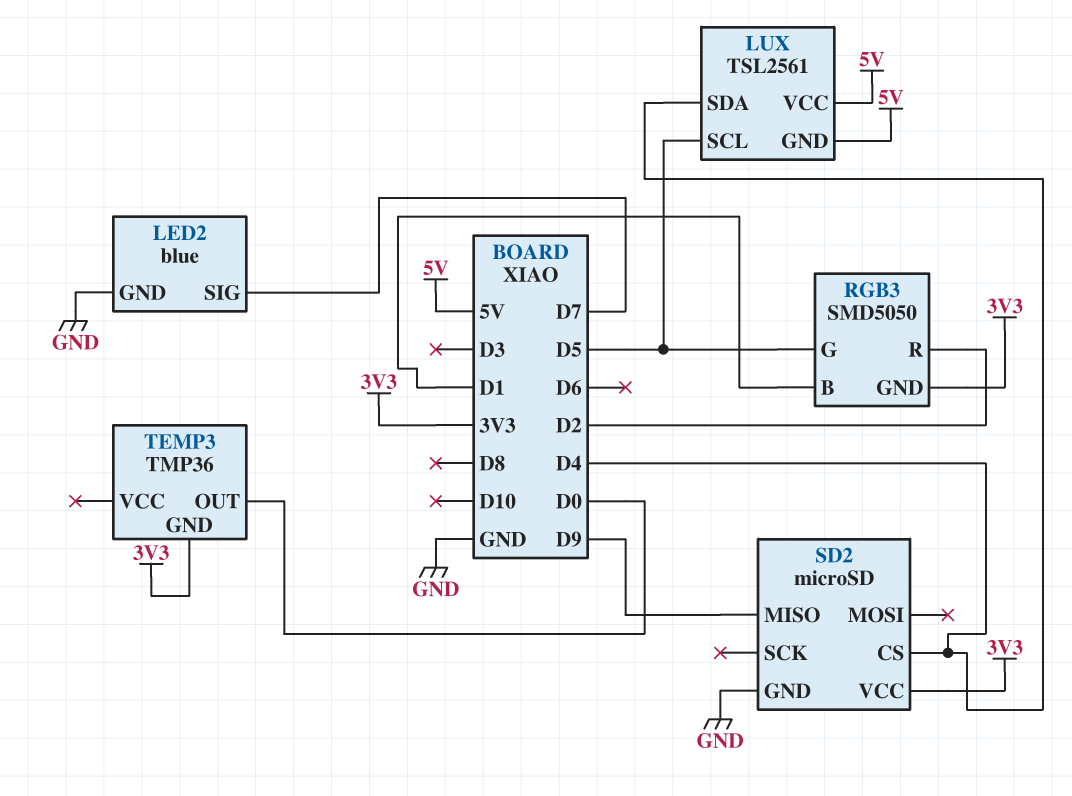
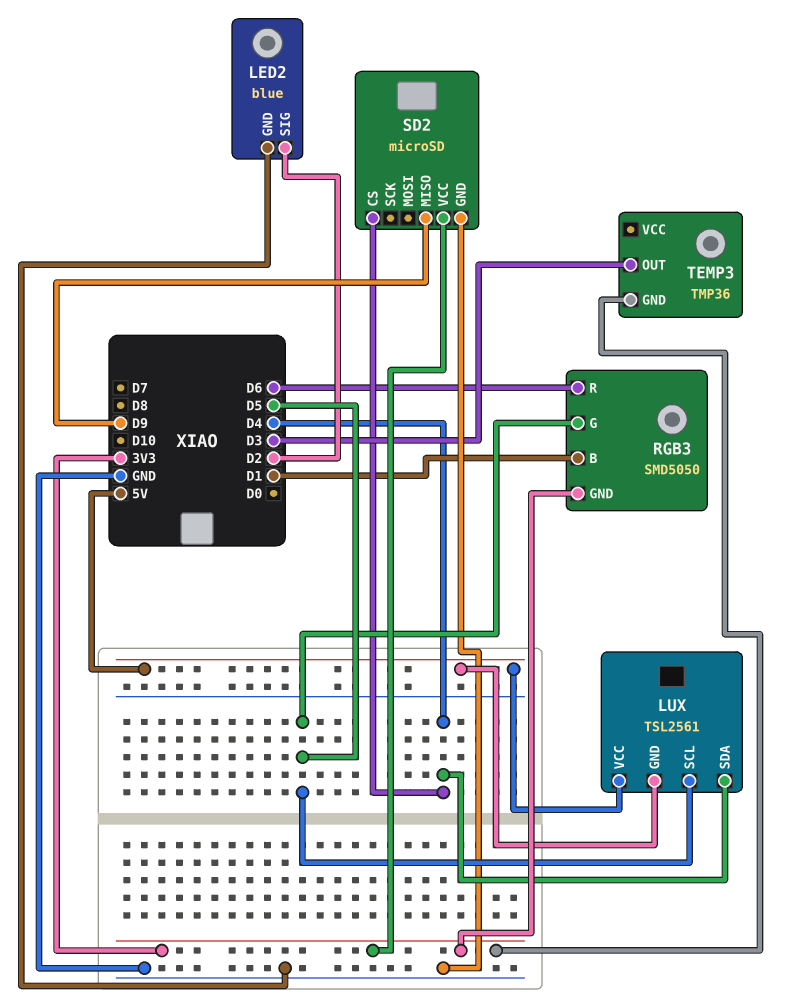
LED2 pin SIG: D7 -> D2
RGB3 pin R: D2 -> D6
TEMP3 pin OUT: D0 -> D3

